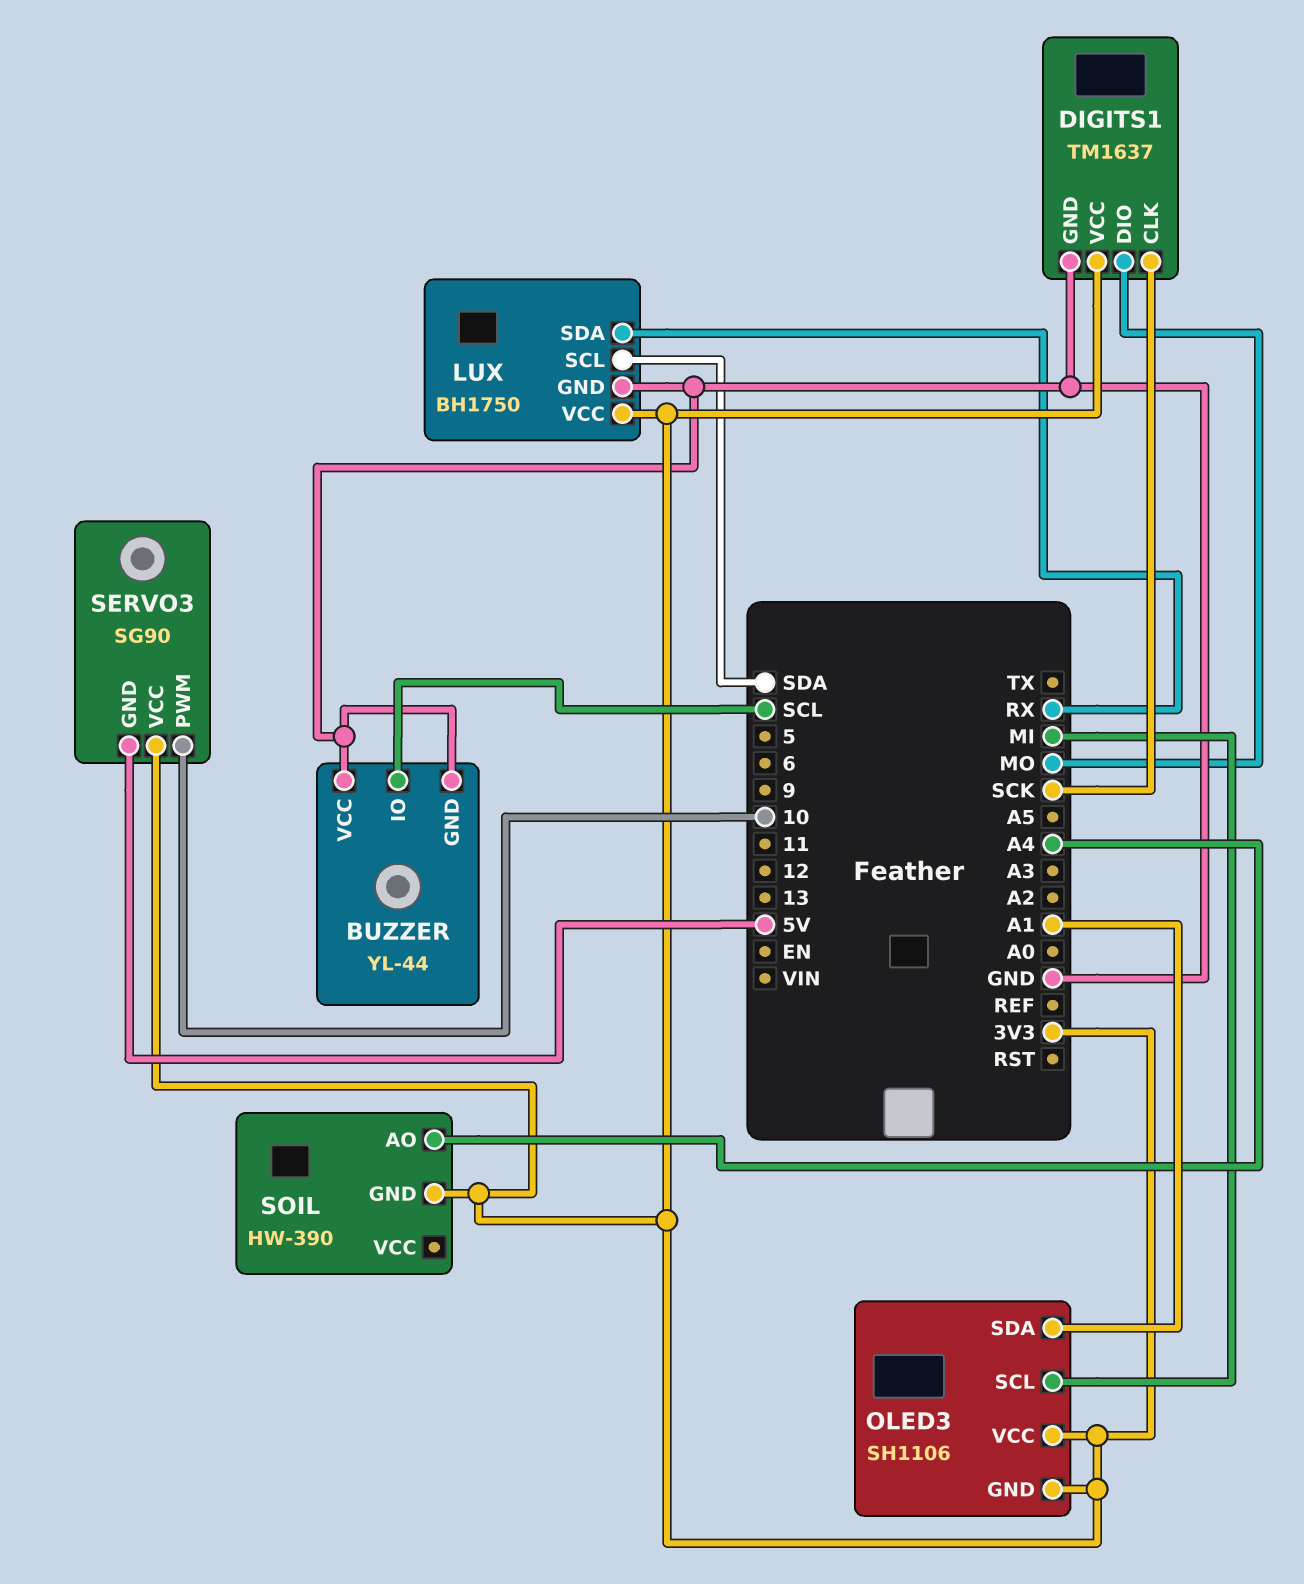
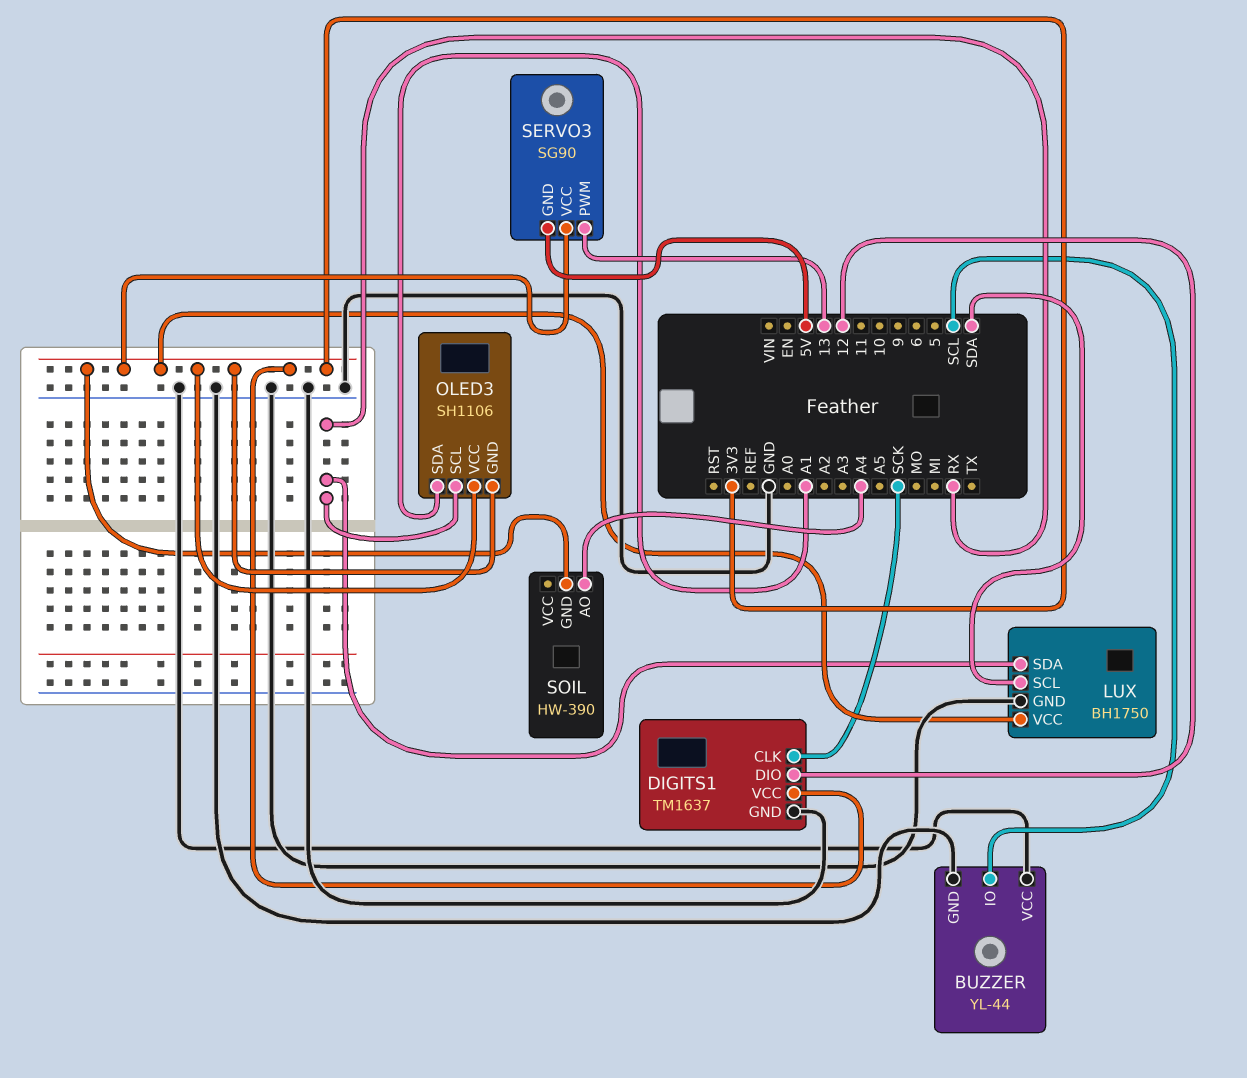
DIGITS1 pin DIO: MO -> 12
OLED3 pin SCL: MI -> RX
SERVO3 pin PWM: 10 -> 13

